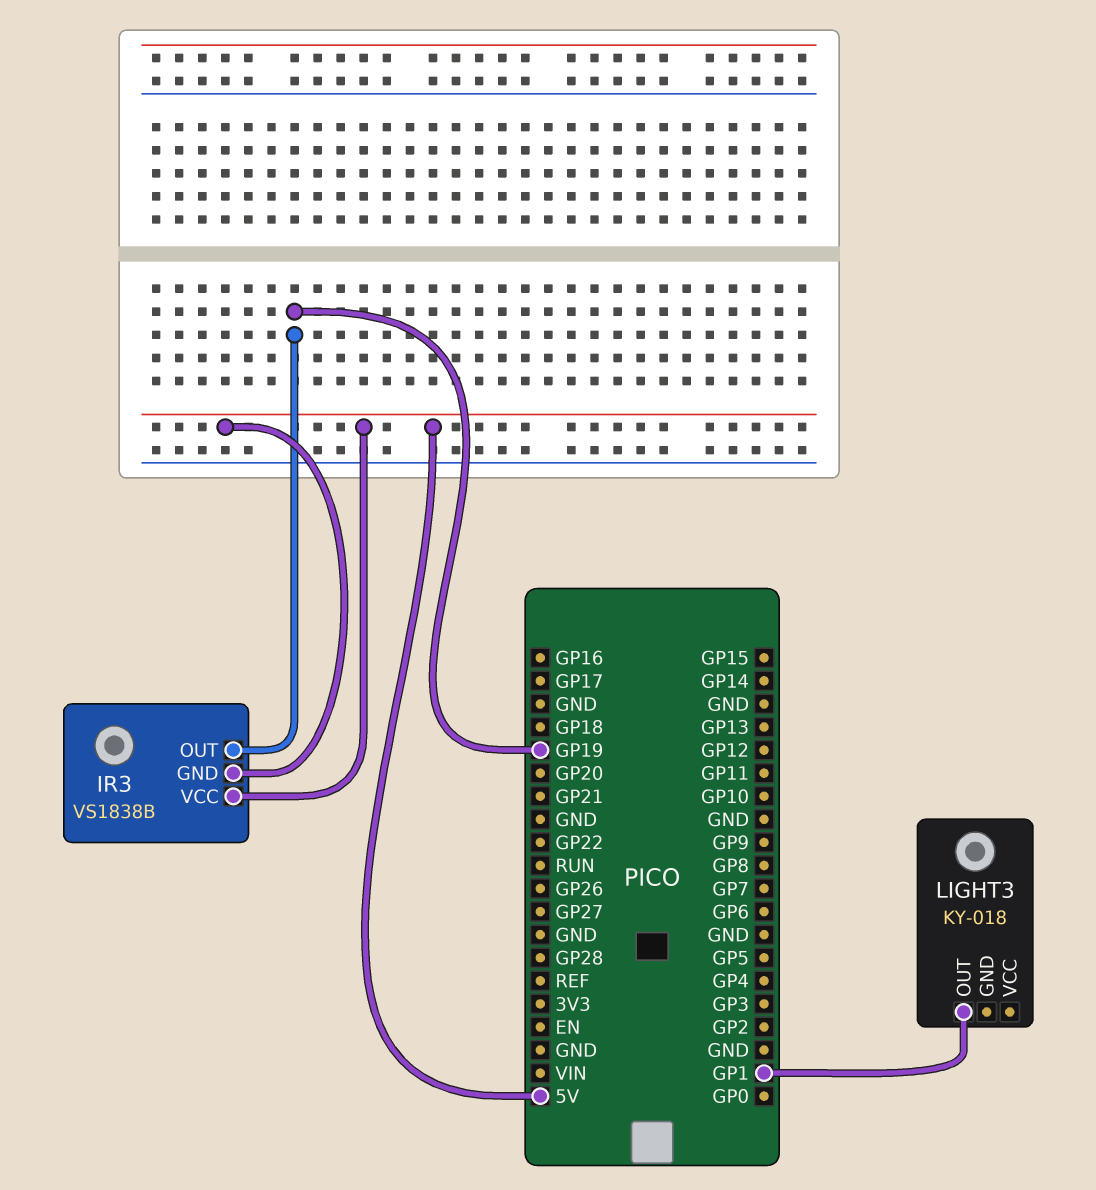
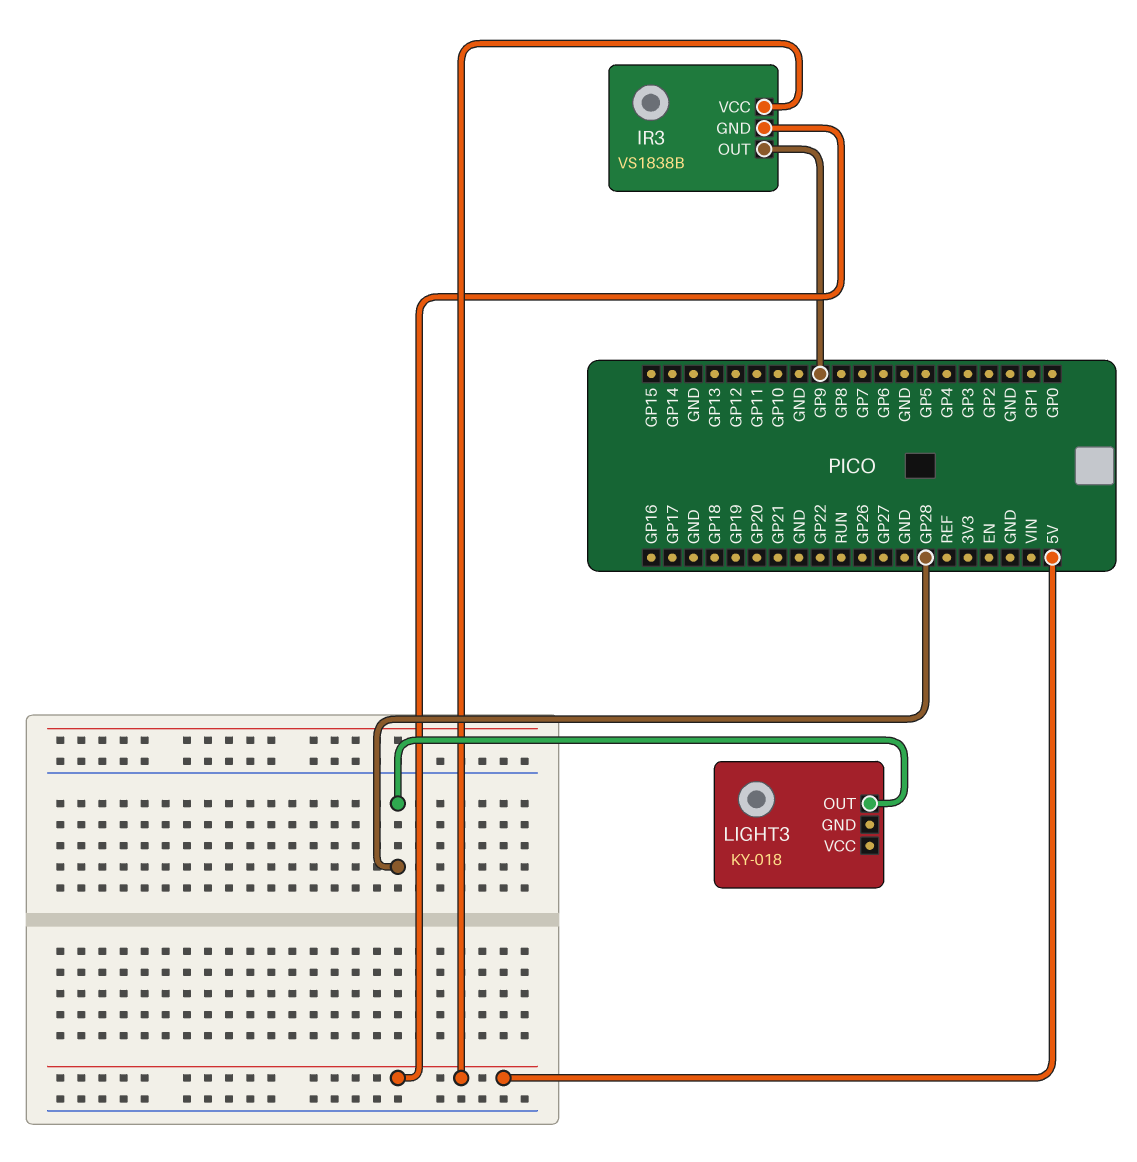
IR3 pin OUT: GP19 -> GP9
LIGHT3 pin OUT: GP1 -> GP28

